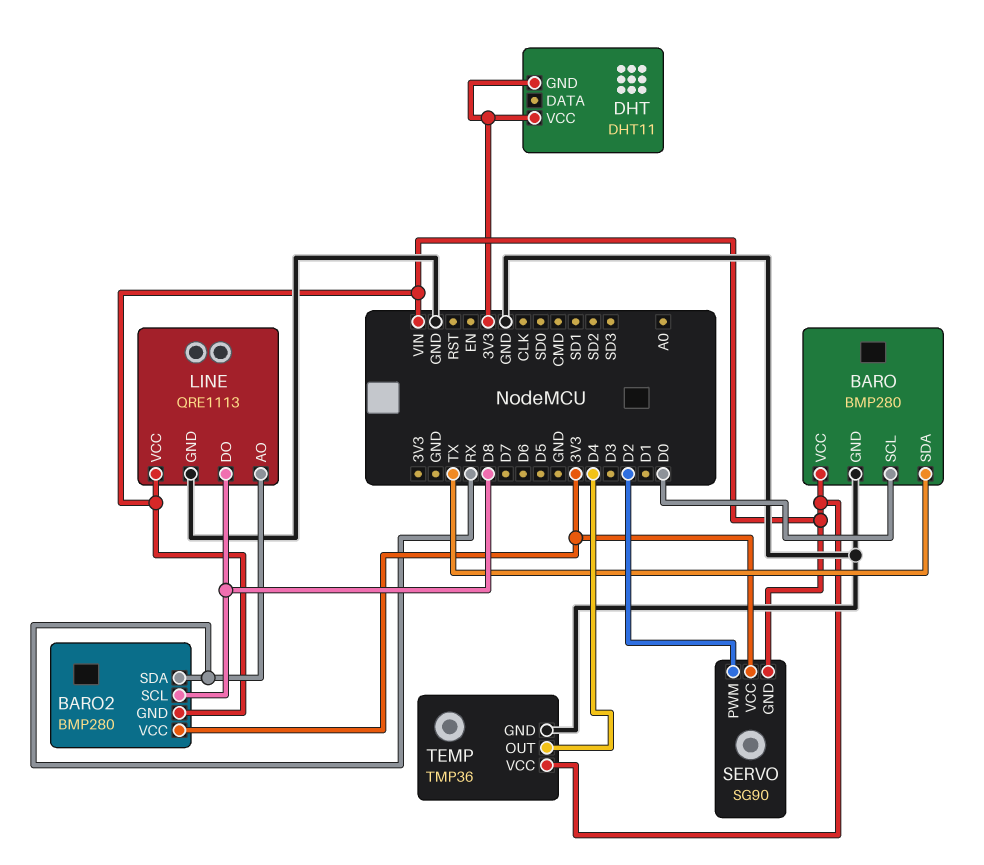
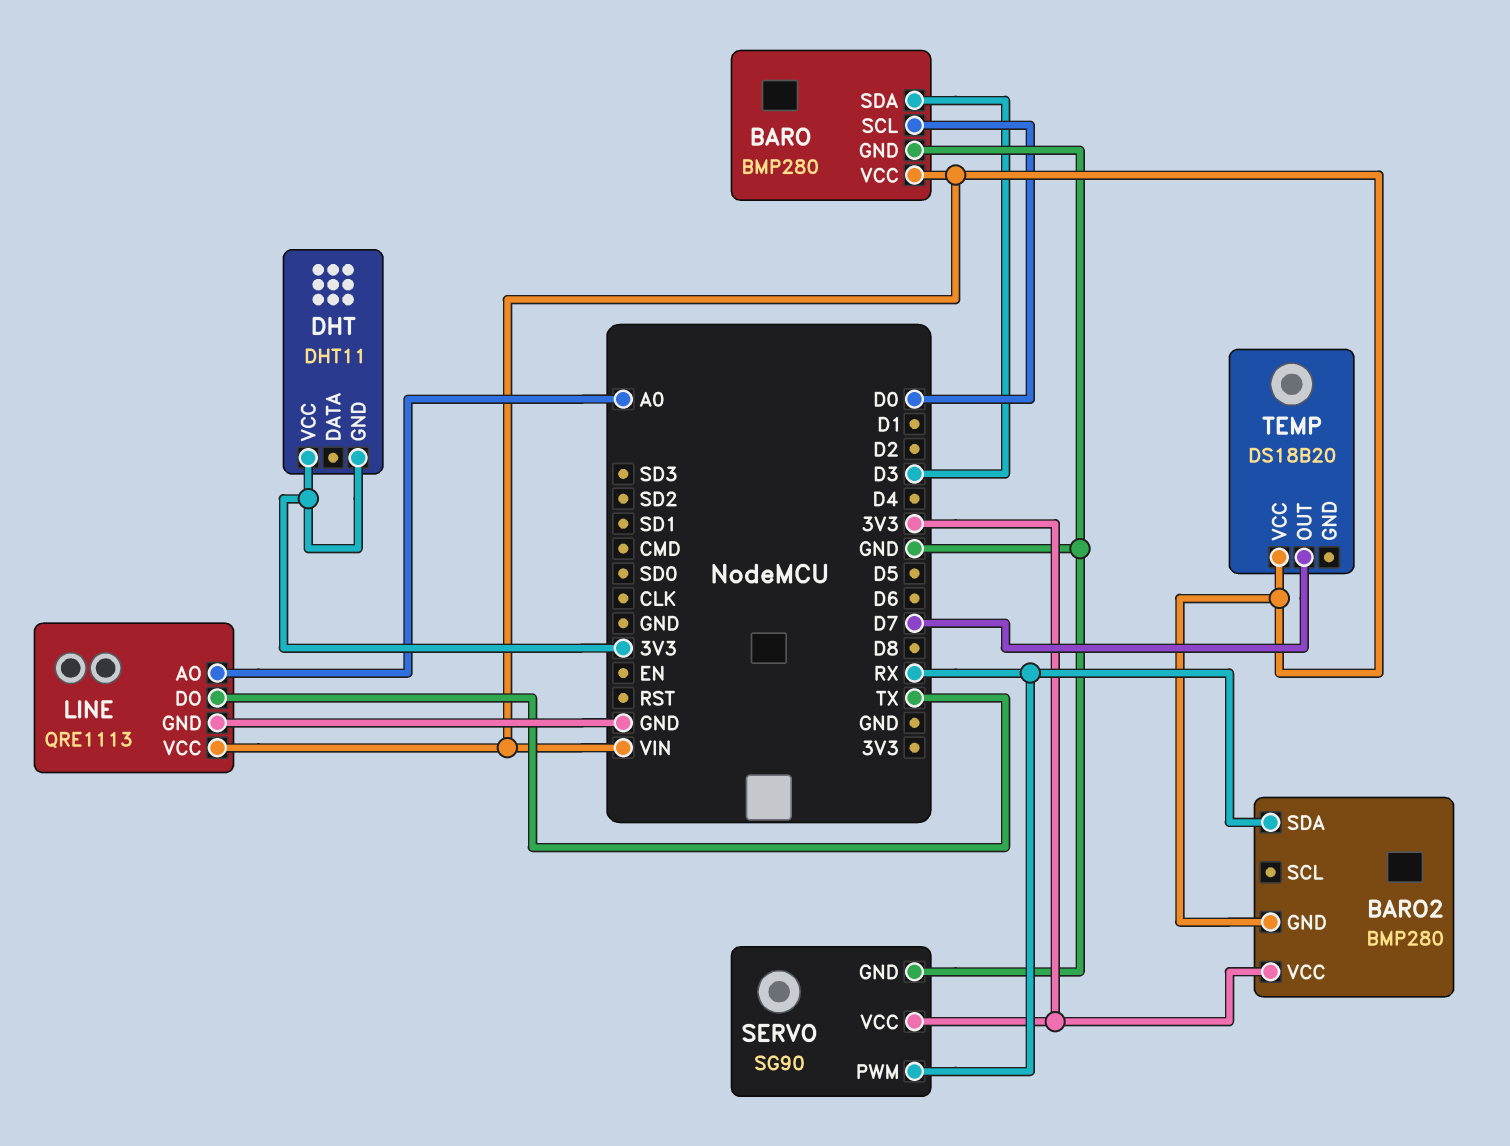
BARO pin SDA: TX -> D3
BARO2 pin SCL: D8 -> none
LINE pin AO: RX -> A0
LINE pin DO: D8 -> TX
SERVO pin GND: VIN -> GND
SERVO pin PWM: D2 -> RX
TEMP: TMP36 -> DS18B20
TEMP pin GND: GND -> none
TEMP pin OUT: D4 -> D7

